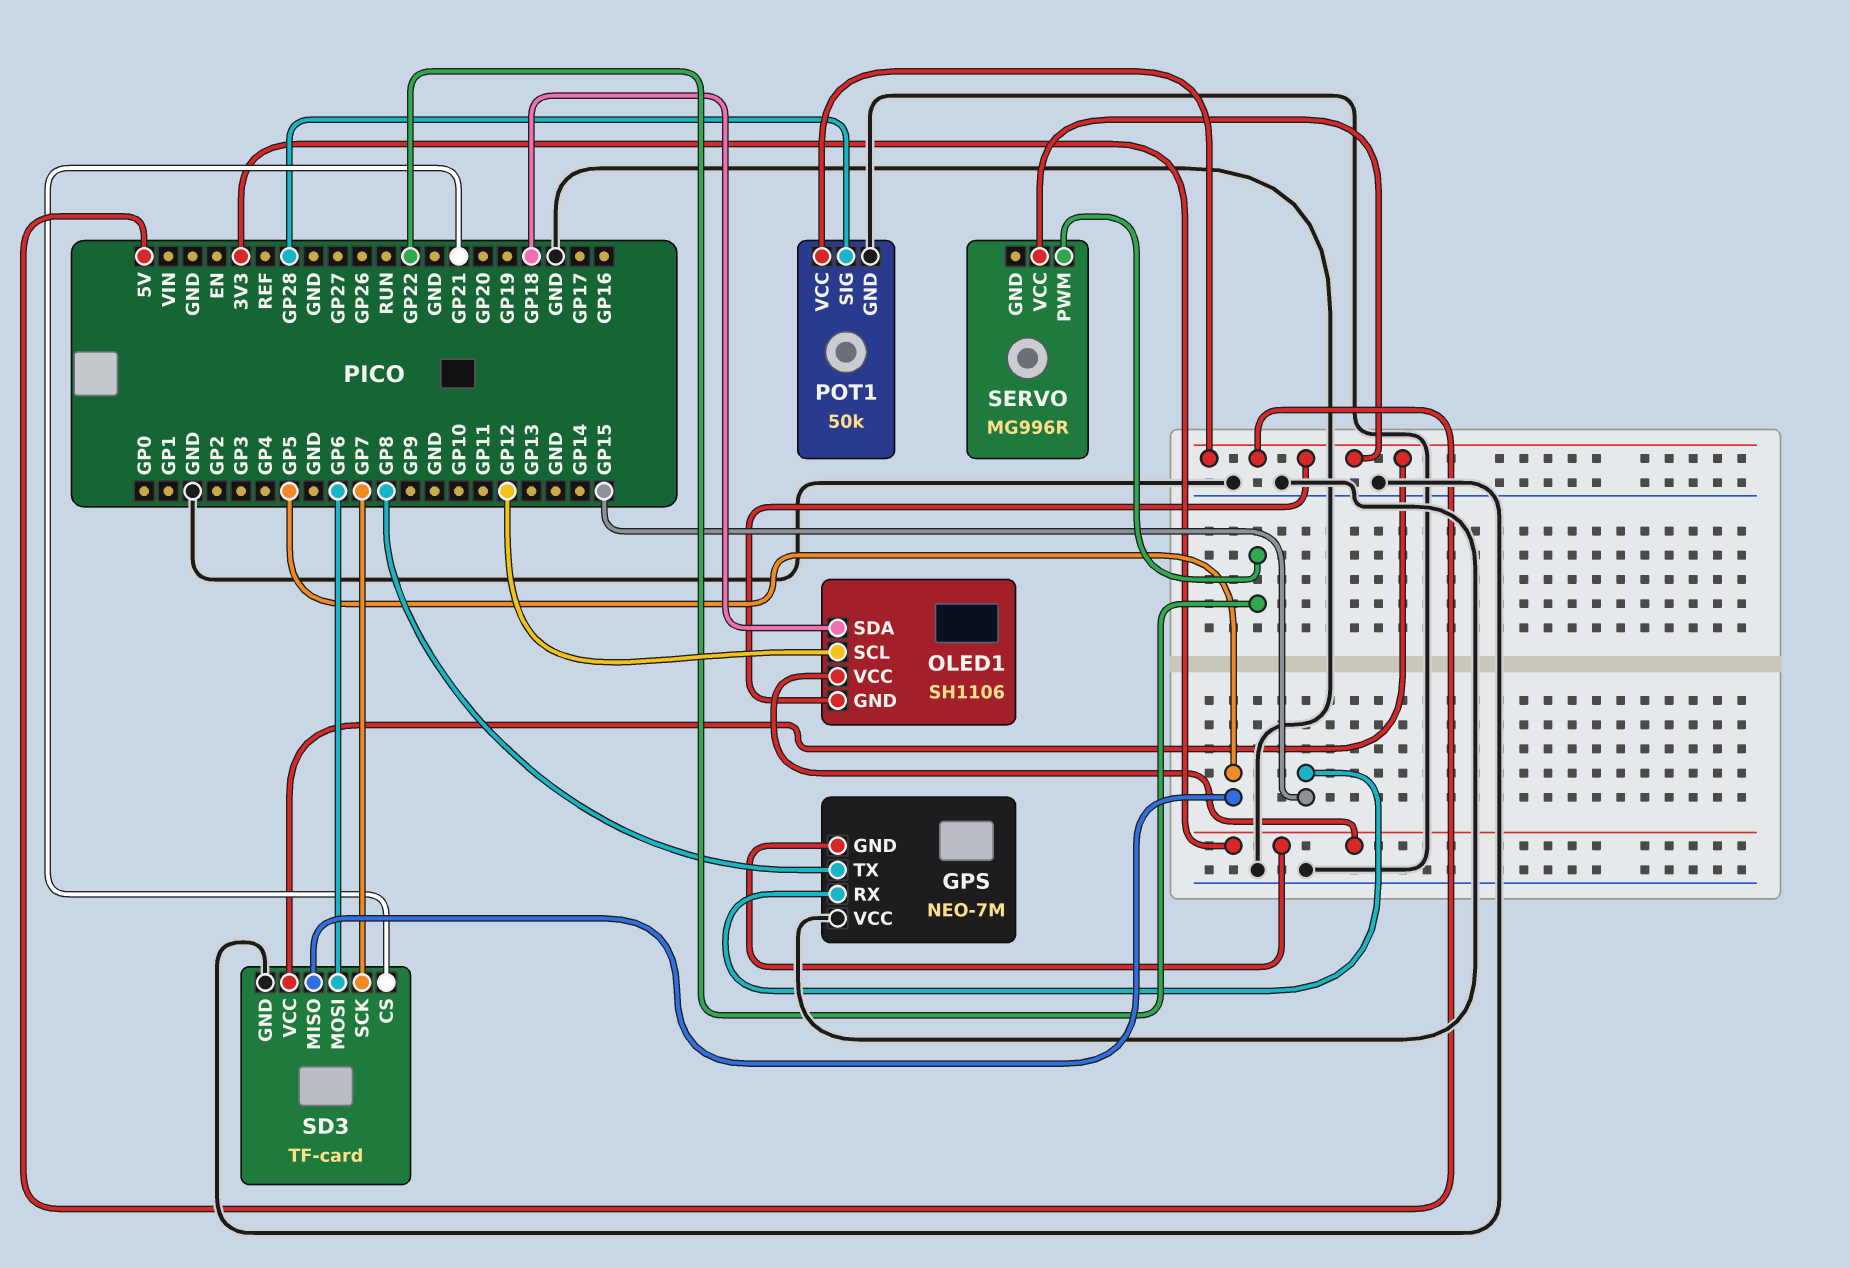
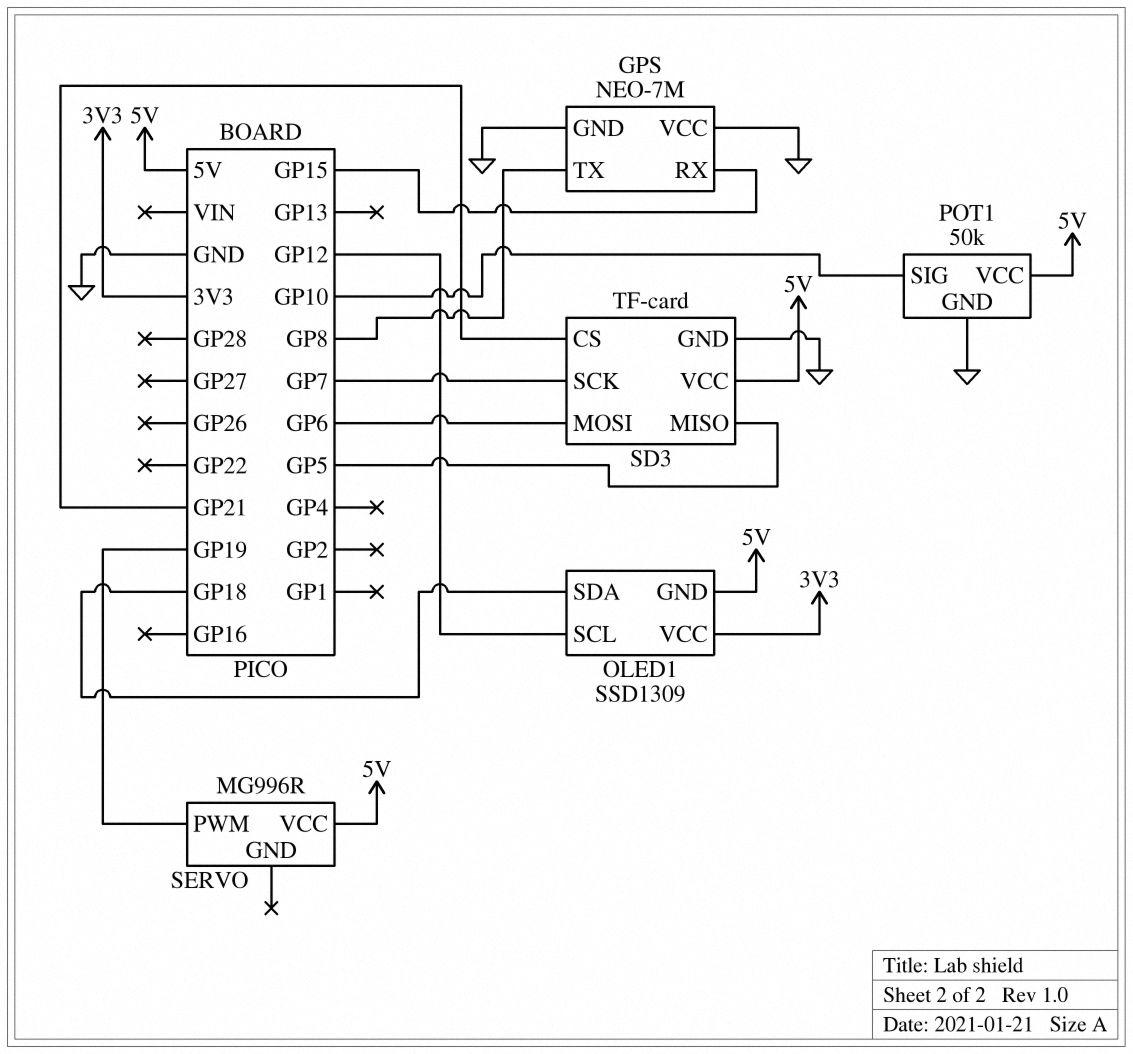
GPS pin GND: 3V3 -> GND
OLED1: SH1106 -> SSD1309
POT1 pin SIG: GP28 -> GP10
SERVO pin PWM: GP22 -> GP19

